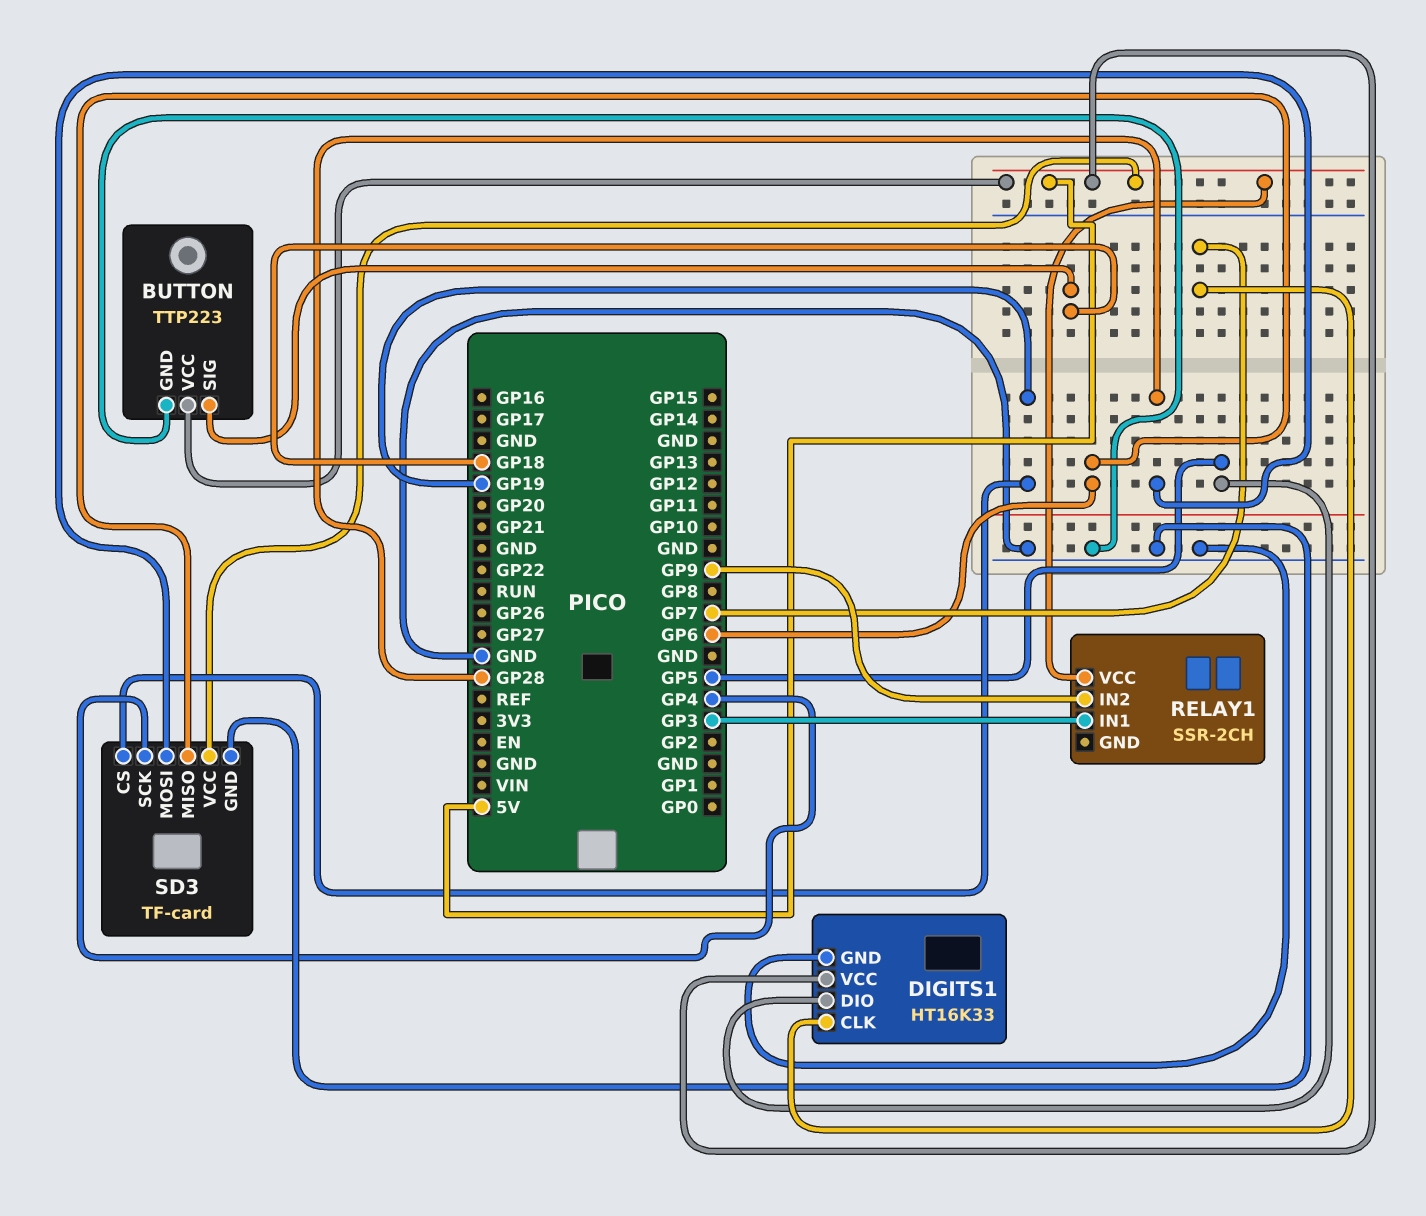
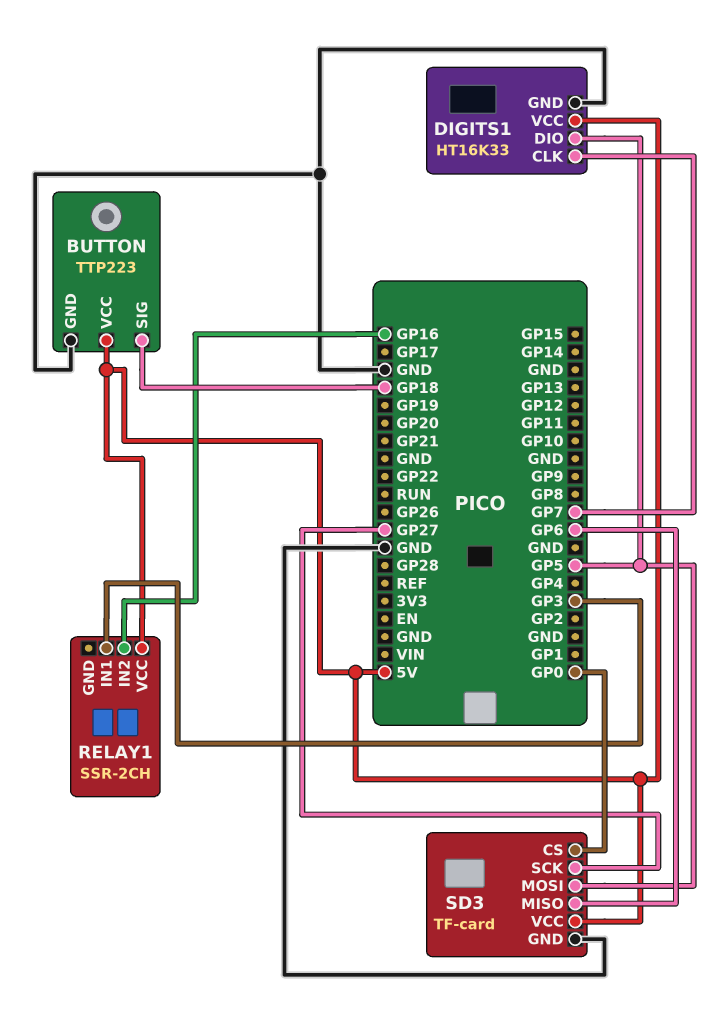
RELAY1 pin IN2: GP9 -> GP16
SD3 pin CS: GP19 -> GP0
SD3 pin MOSI: GP28 -> GP5
SD3 pin SCK: GP4 -> GP27

